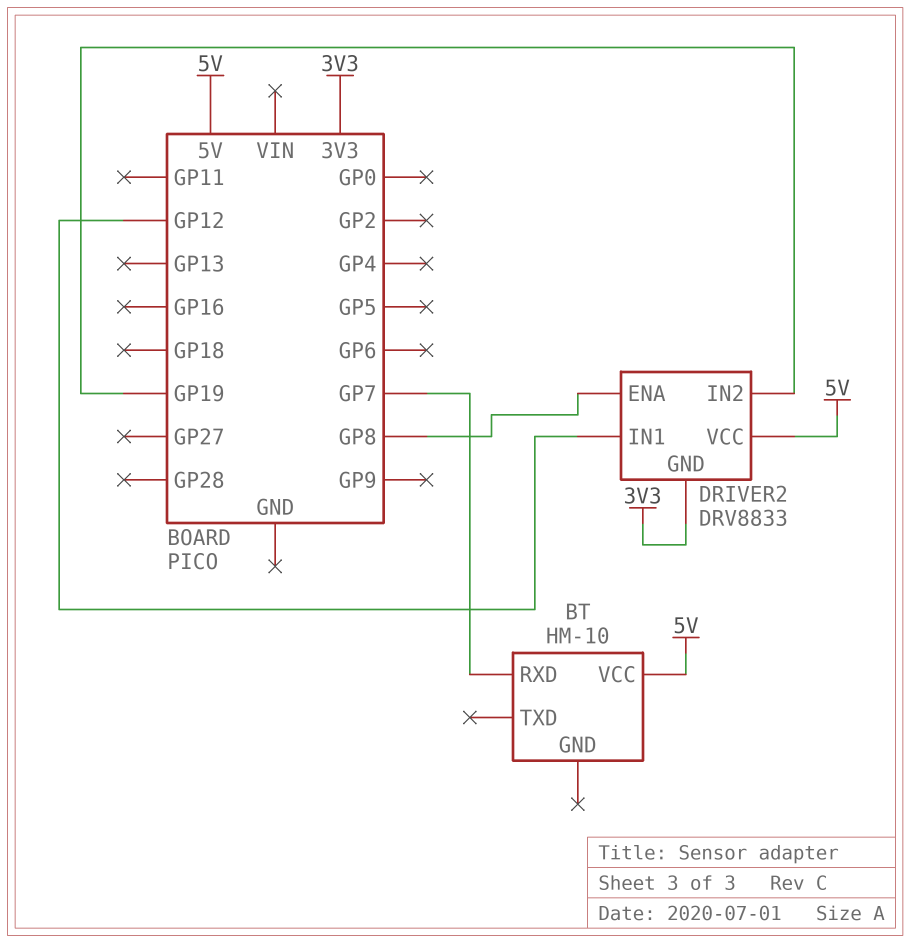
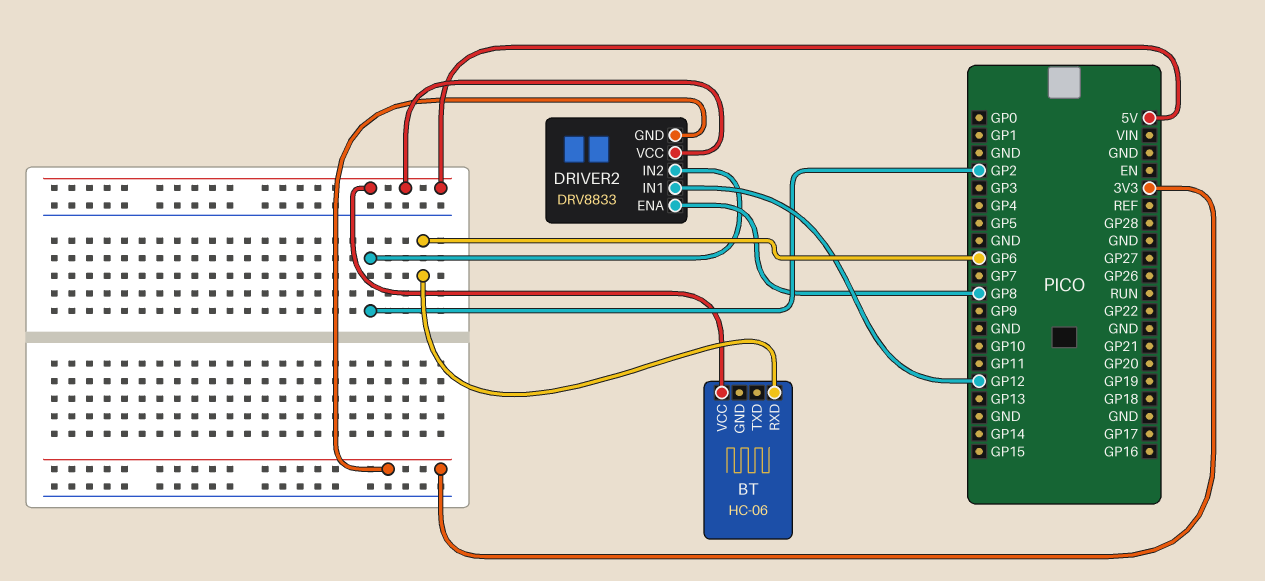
BT: HM-10 -> HC-06
BT pin RXD: GP7 -> GP6
DRIVER2 pin IN2: GP19 -> GP2

